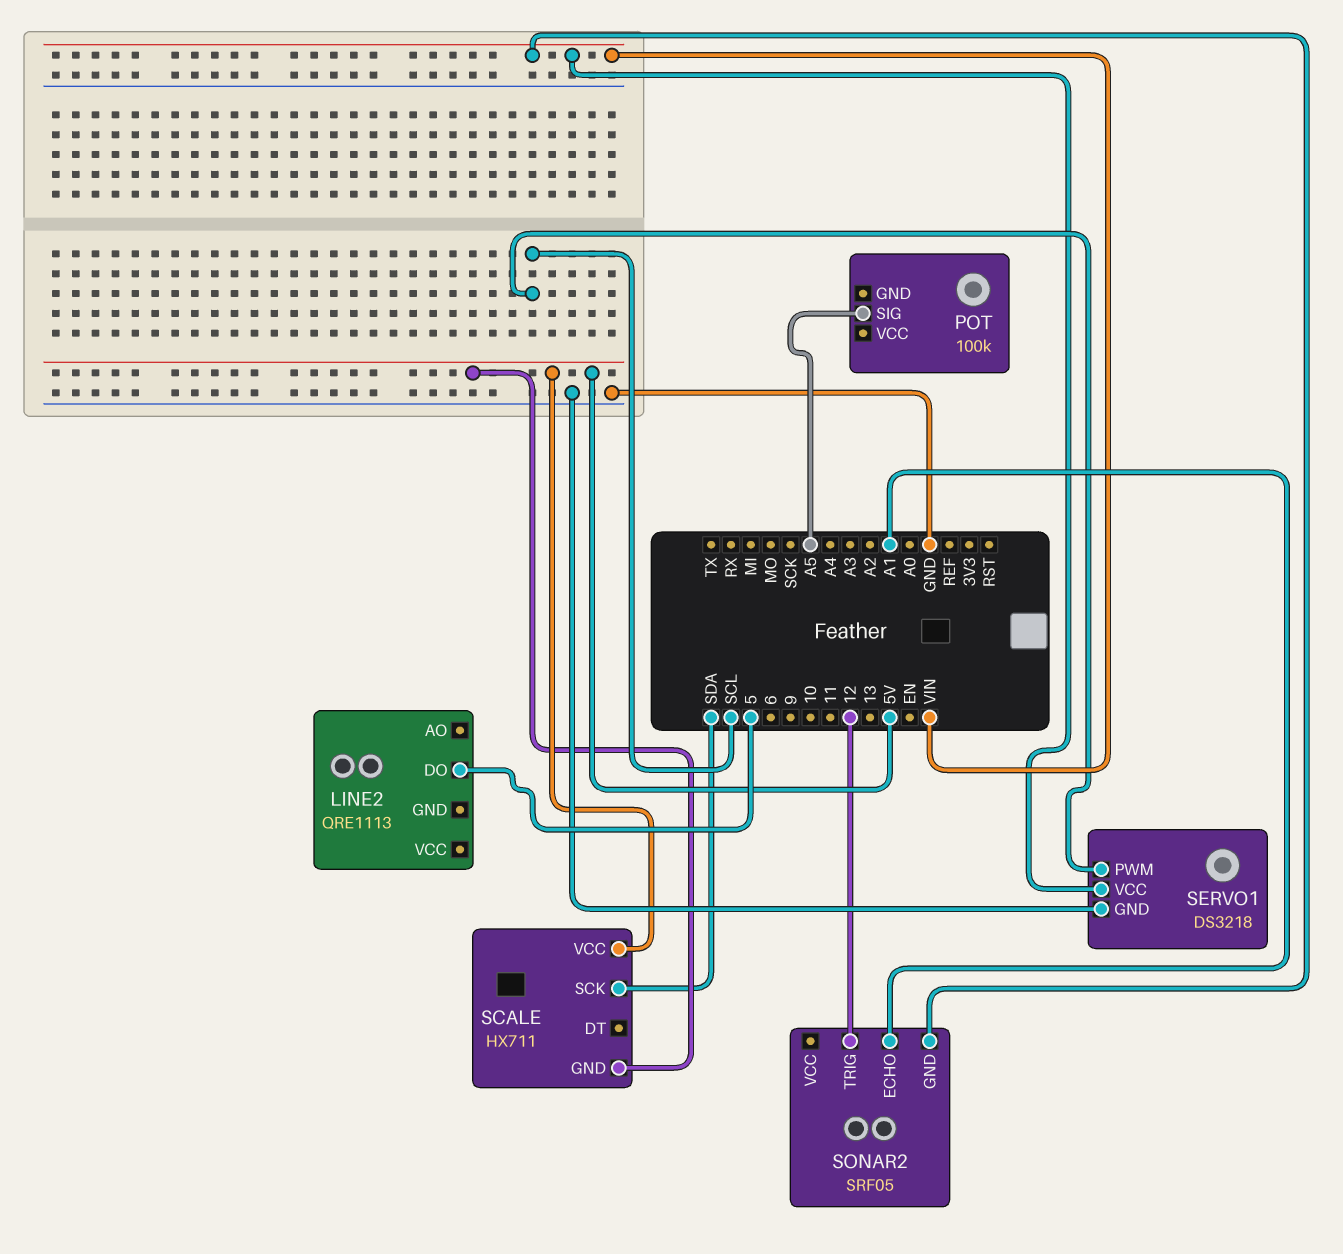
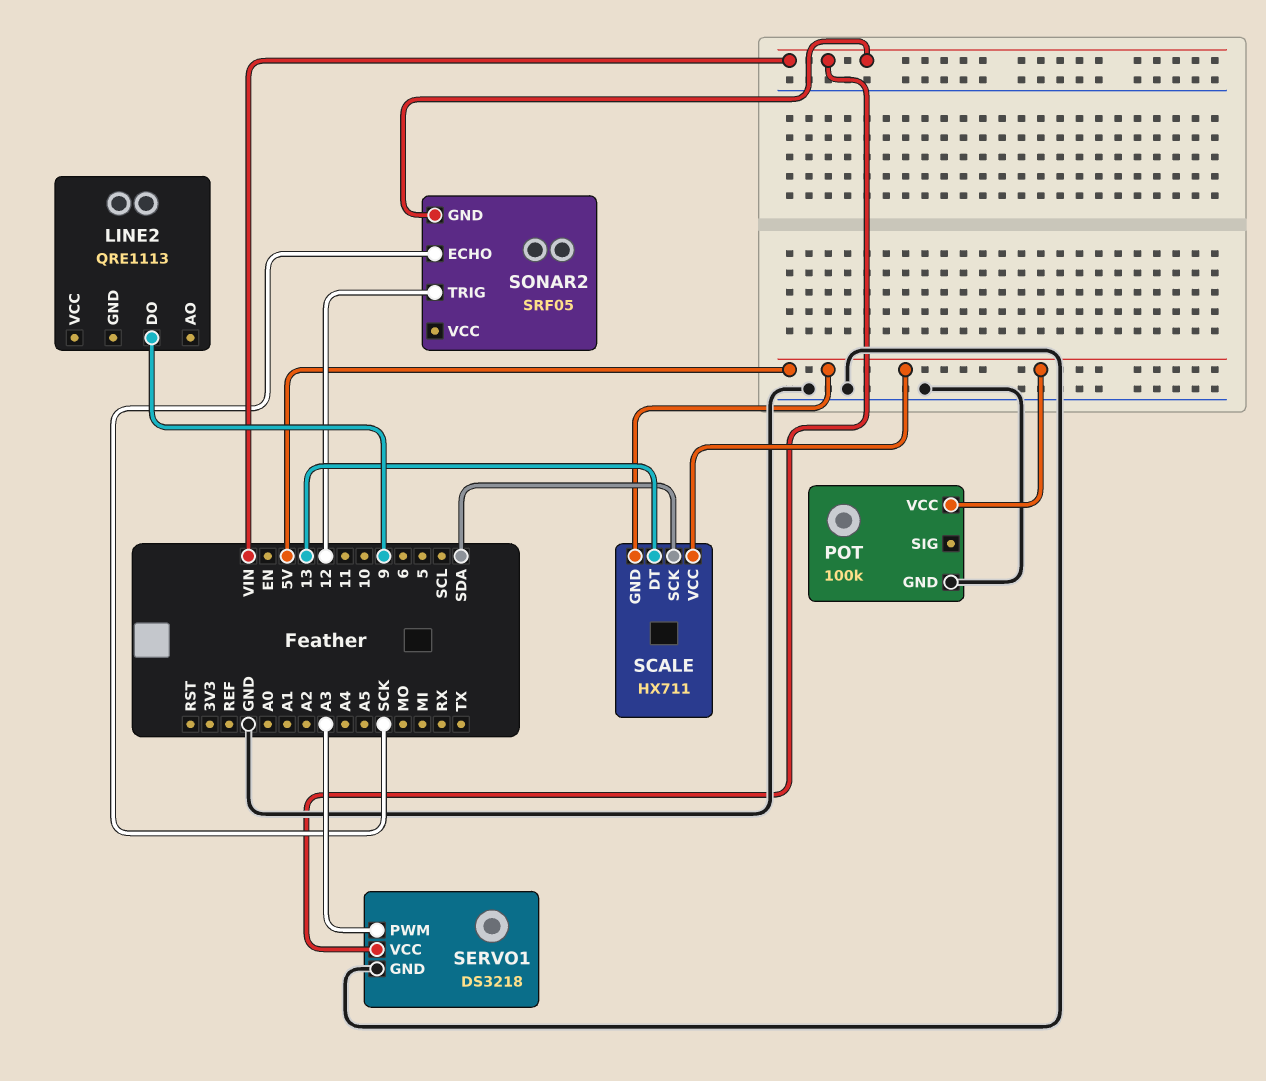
LINE2 pin DO: 5 -> 9
POT pin GND: none -> GND
POT pin SIG: A5 -> none
POT pin VCC: none -> 5V
SCALE pin DT: none -> 13
SERVO1 pin PWM: SCL -> A3
SONAR2 pin ECHO: A1 -> SCK

